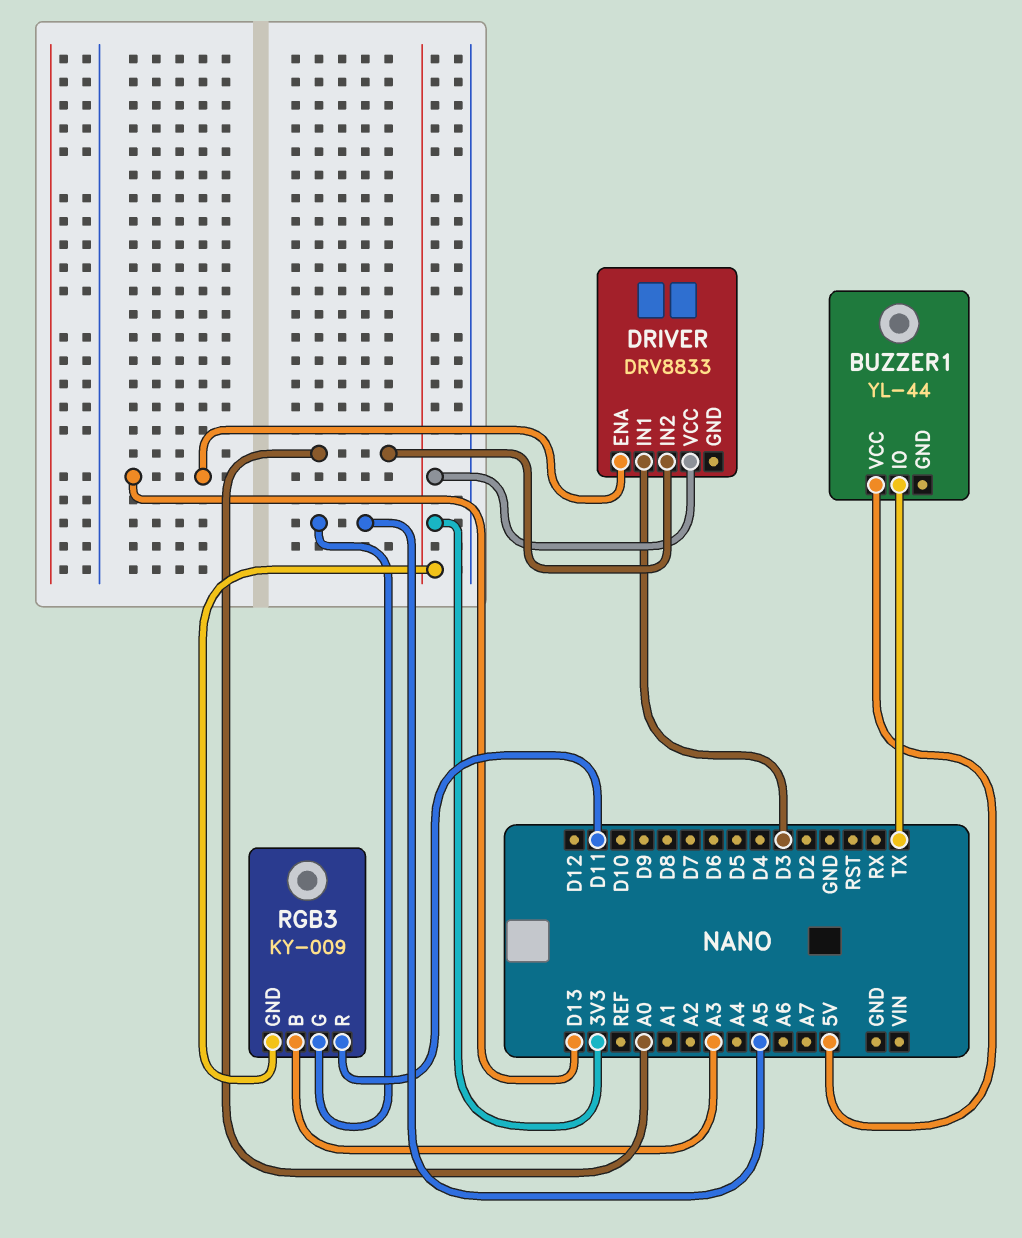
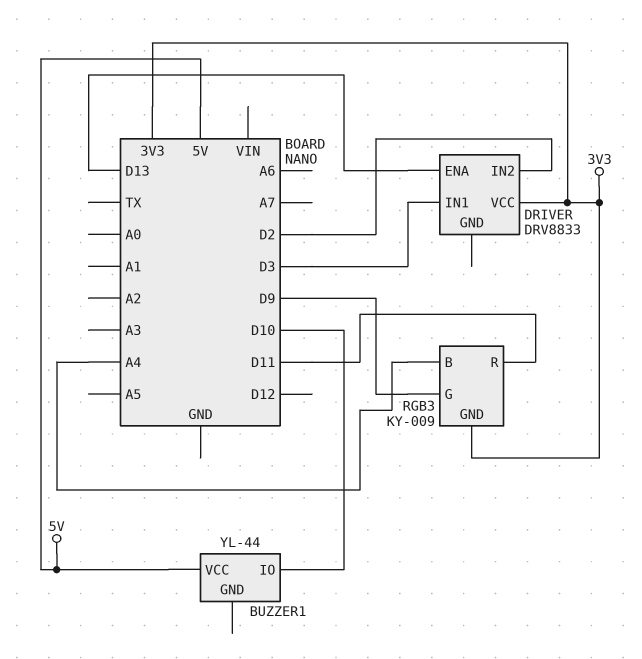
BUZZER1 pin IO: TX -> D10
DRIVER pin IN2: A0 -> D2
RGB3 pin B: A3 -> A4
RGB3 pin G: A5 -> D9

